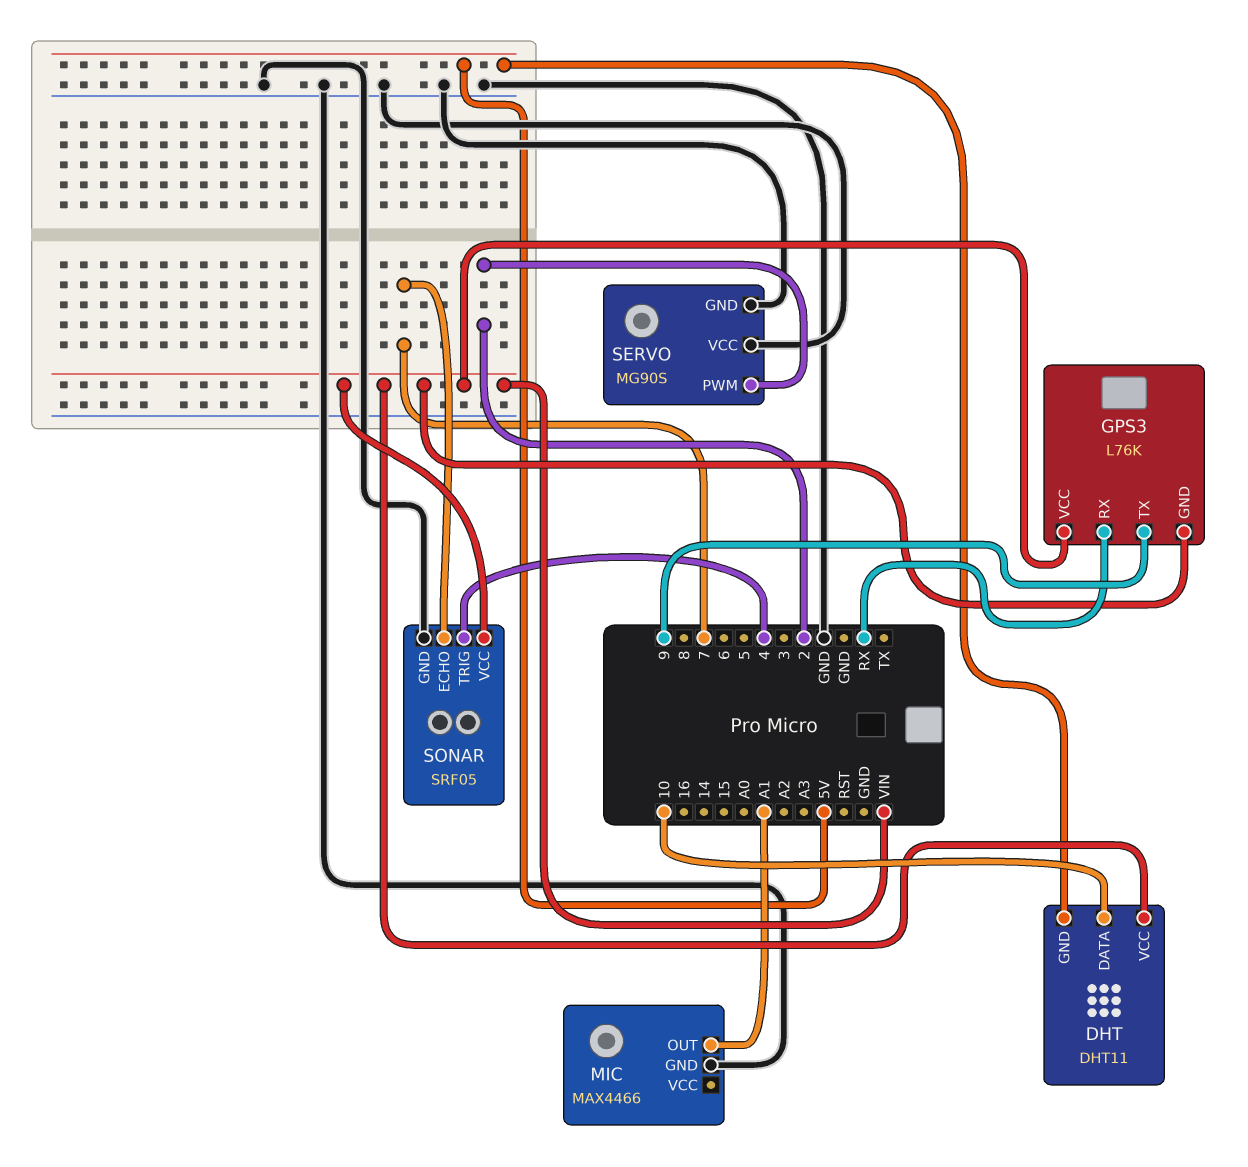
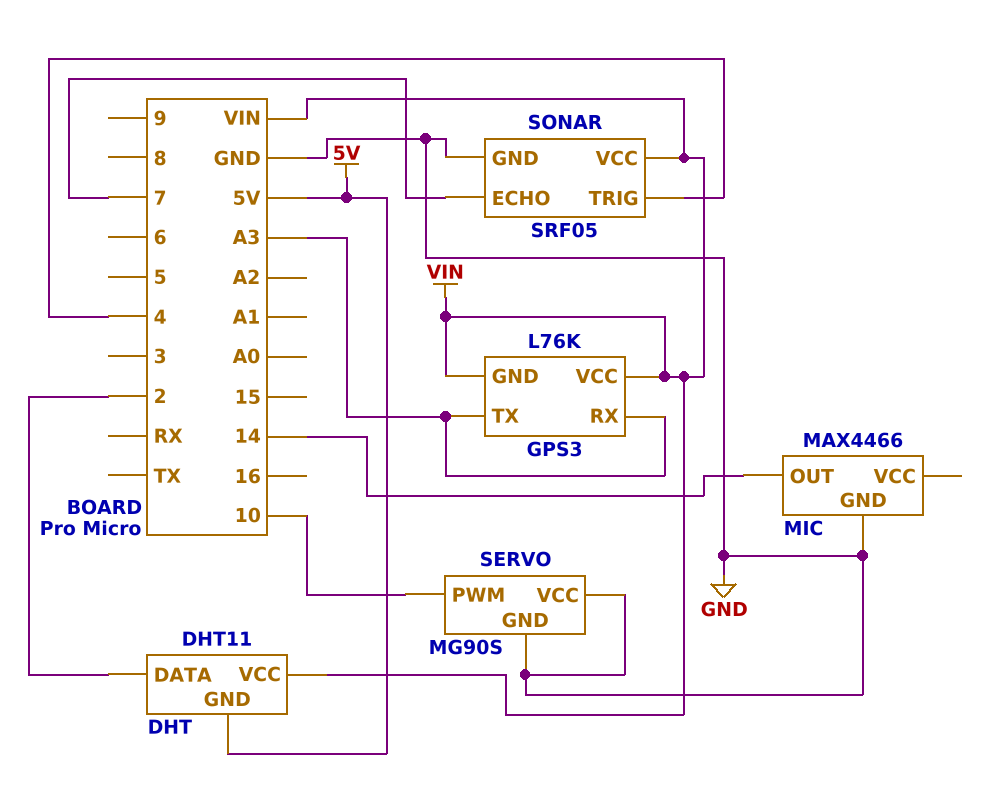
DHT pin DATA: 10 -> 2
GPS3 pin RX: RX -> A3
GPS3 pin TX: 9 -> A3
MIC pin OUT: A1 -> 14
SERVO pin PWM: 2 -> 10

